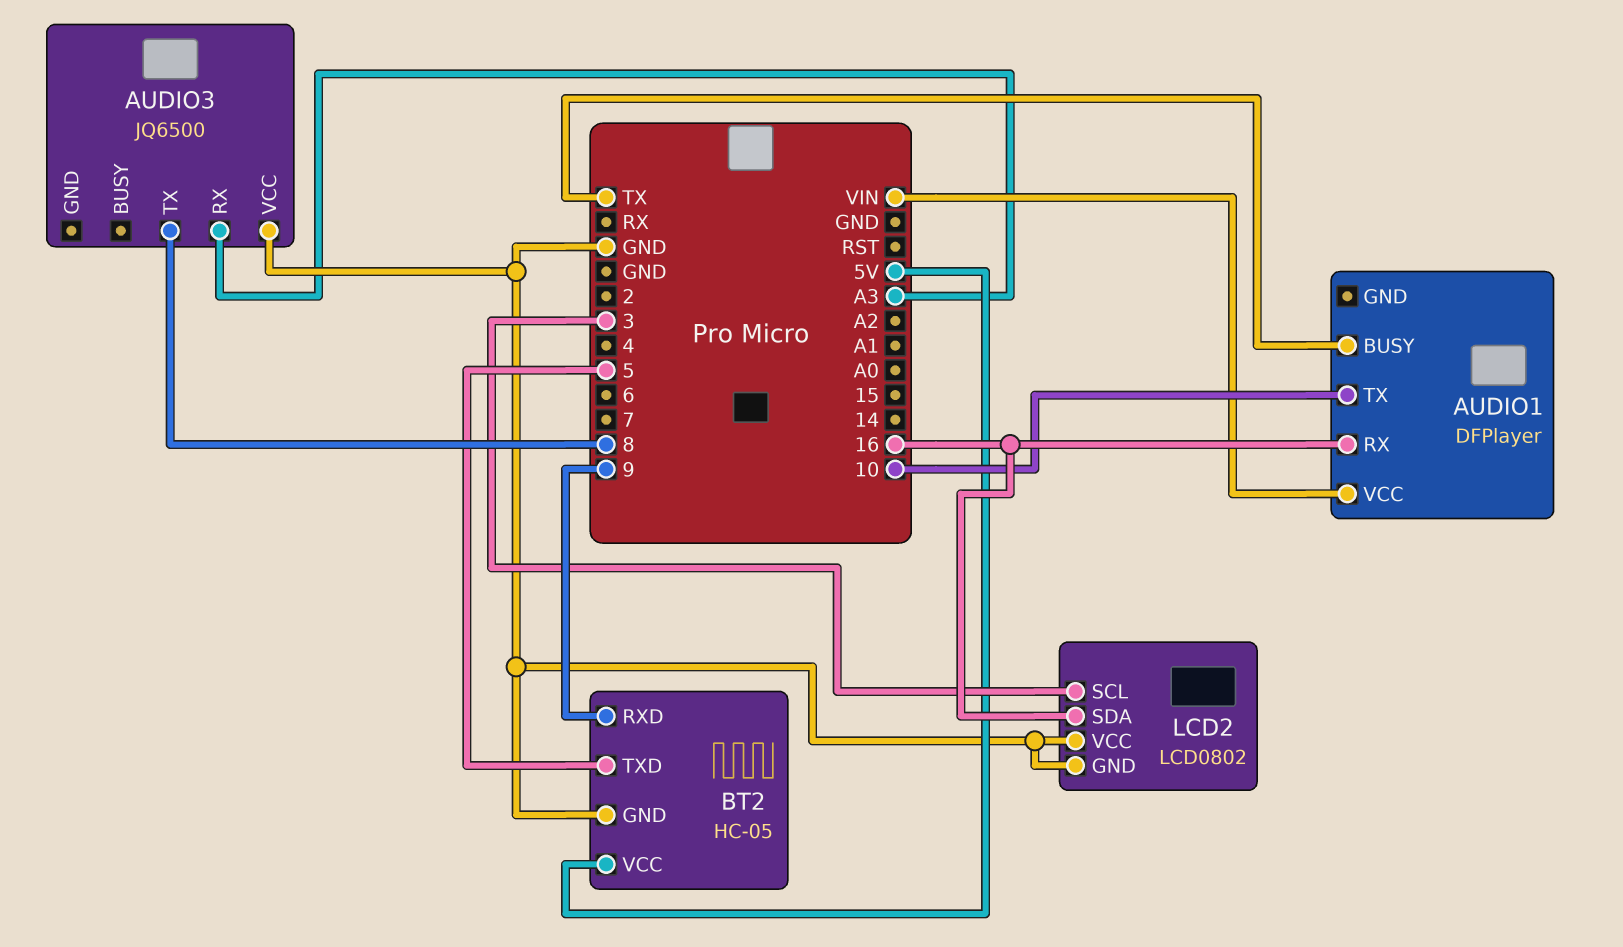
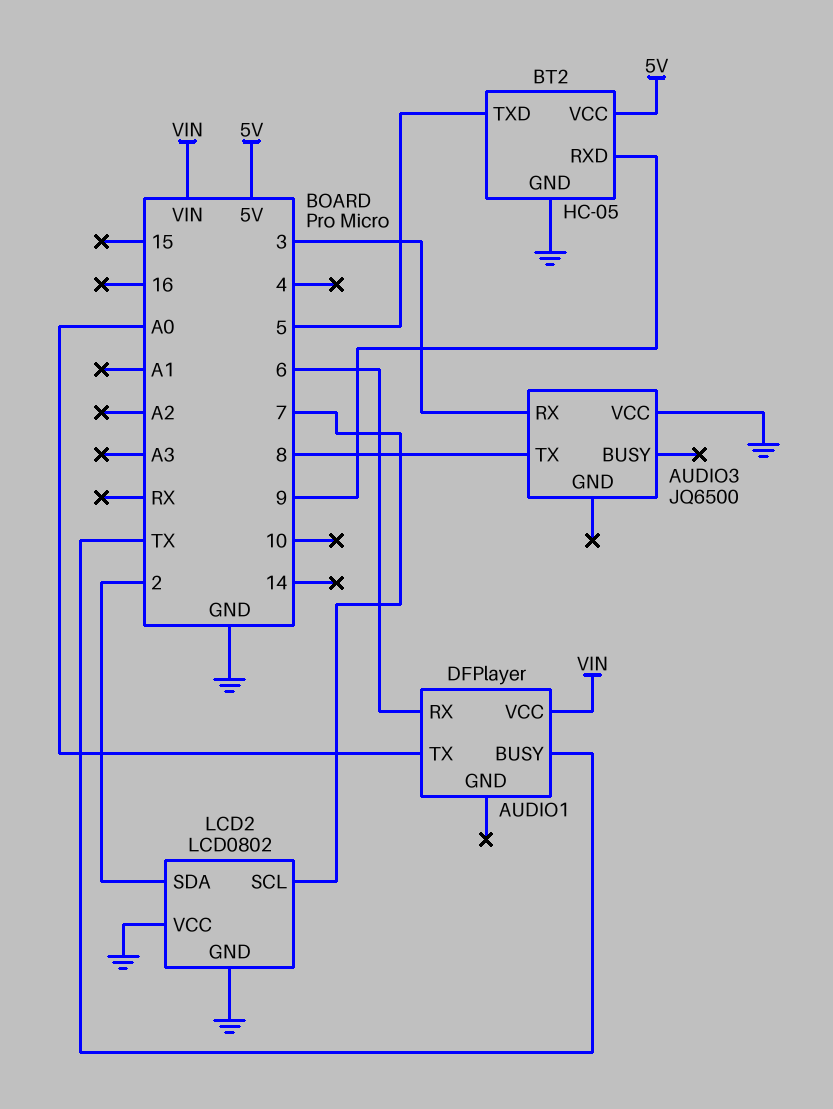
AUDIO1 pin RX: 16 -> 6
AUDIO1 pin TX: 10 -> A0
AUDIO3 pin RX: A3 -> 3
LCD2 pin SCL: 3 -> 7
LCD2 pin SDA: 16 -> 2

